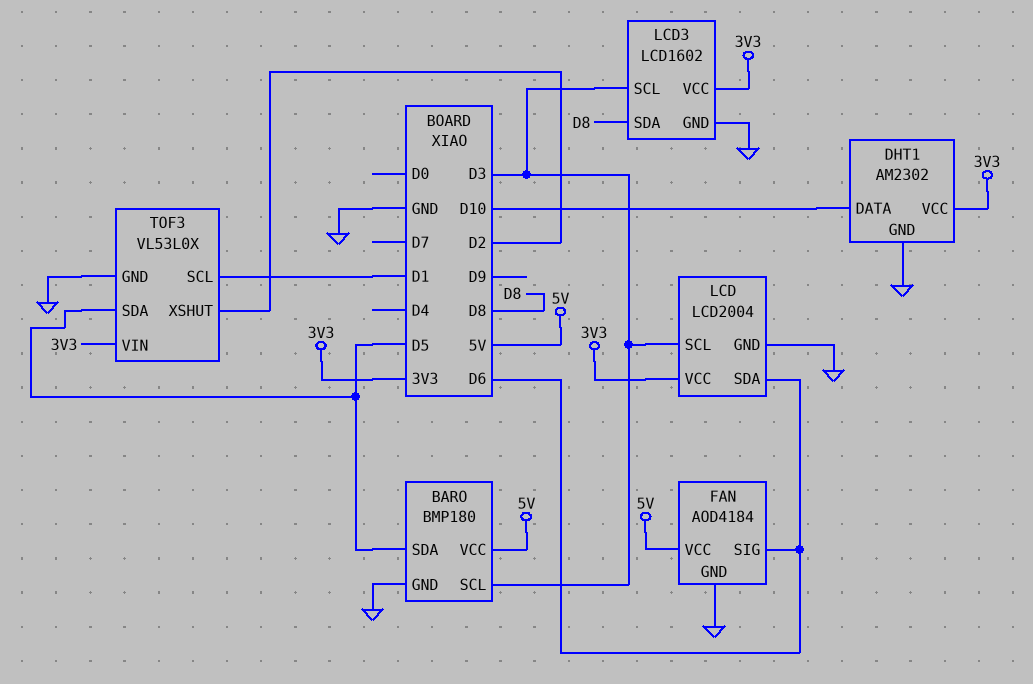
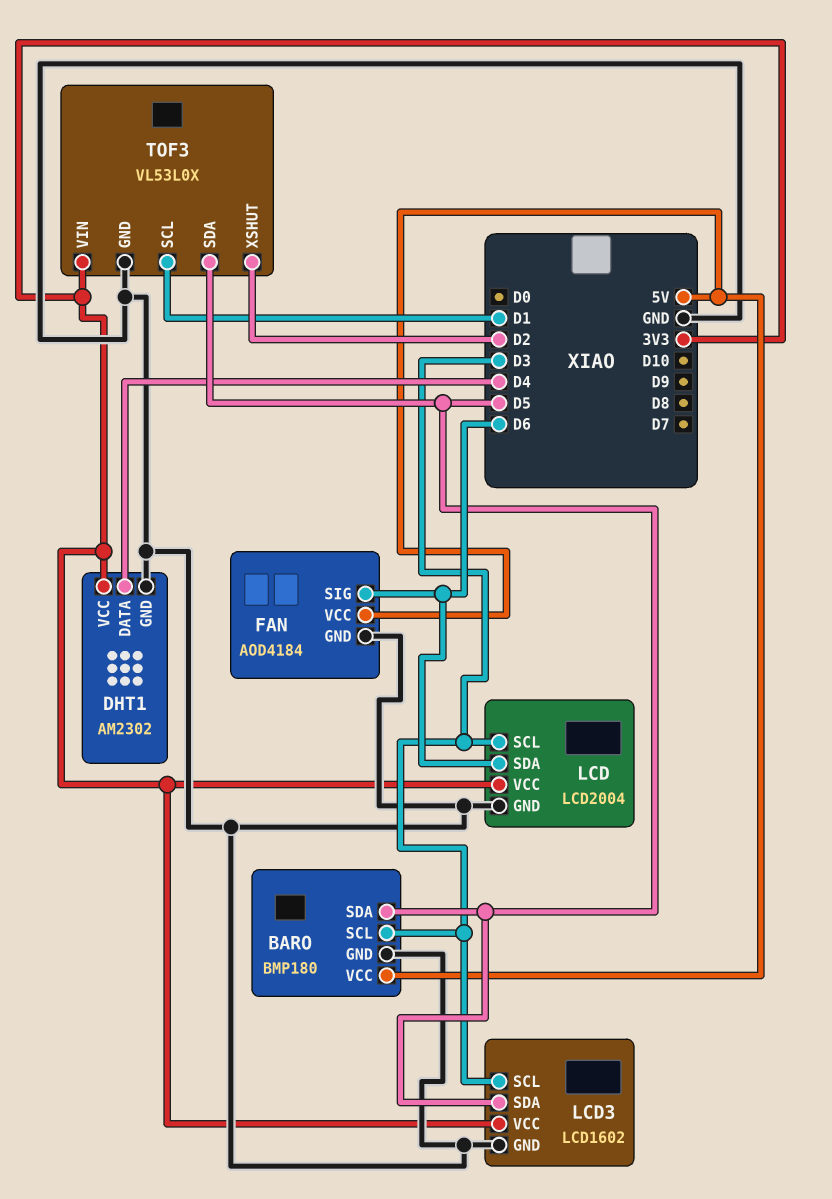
DHT1 pin DATA: D10 -> D4
LCD3 pin SDA: D8 -> D5

